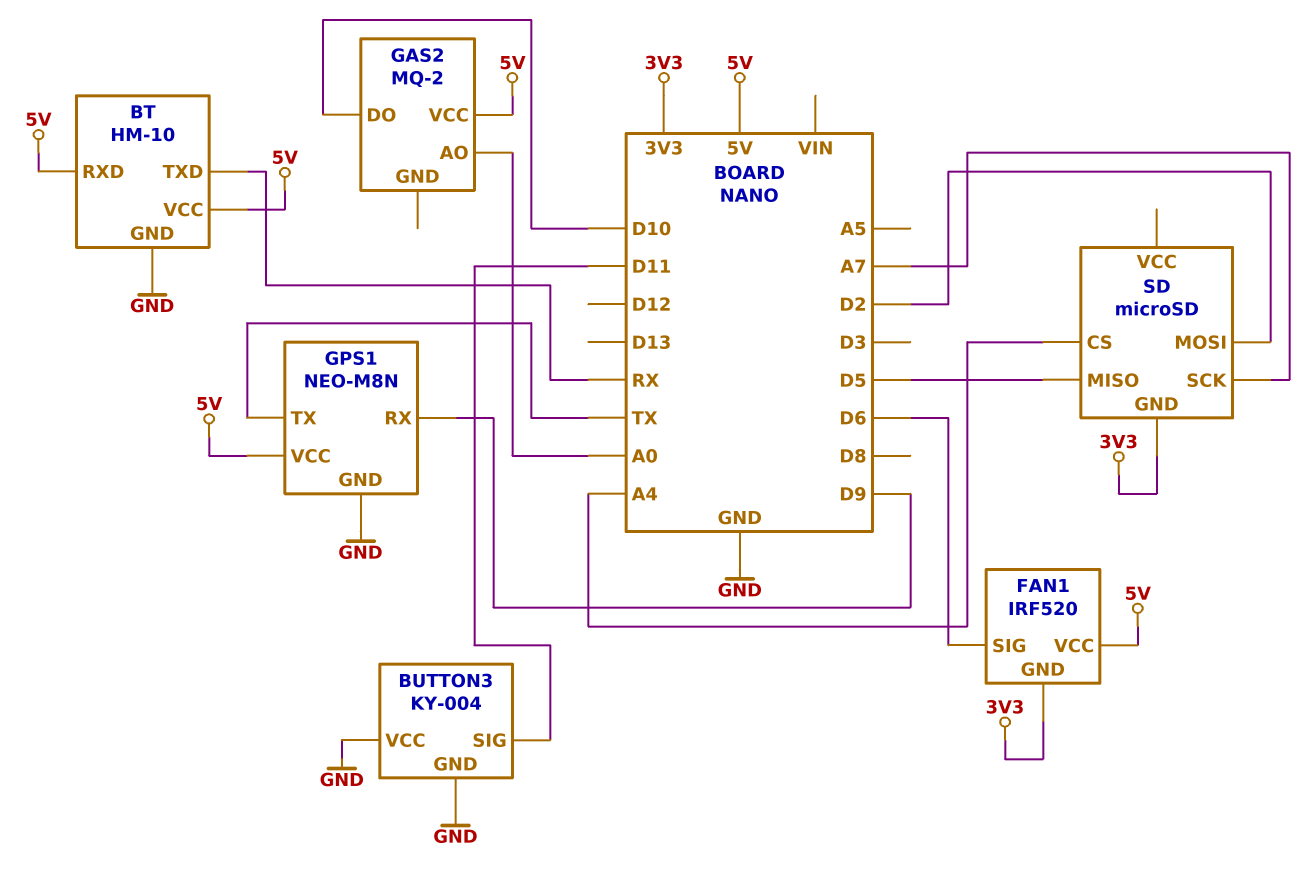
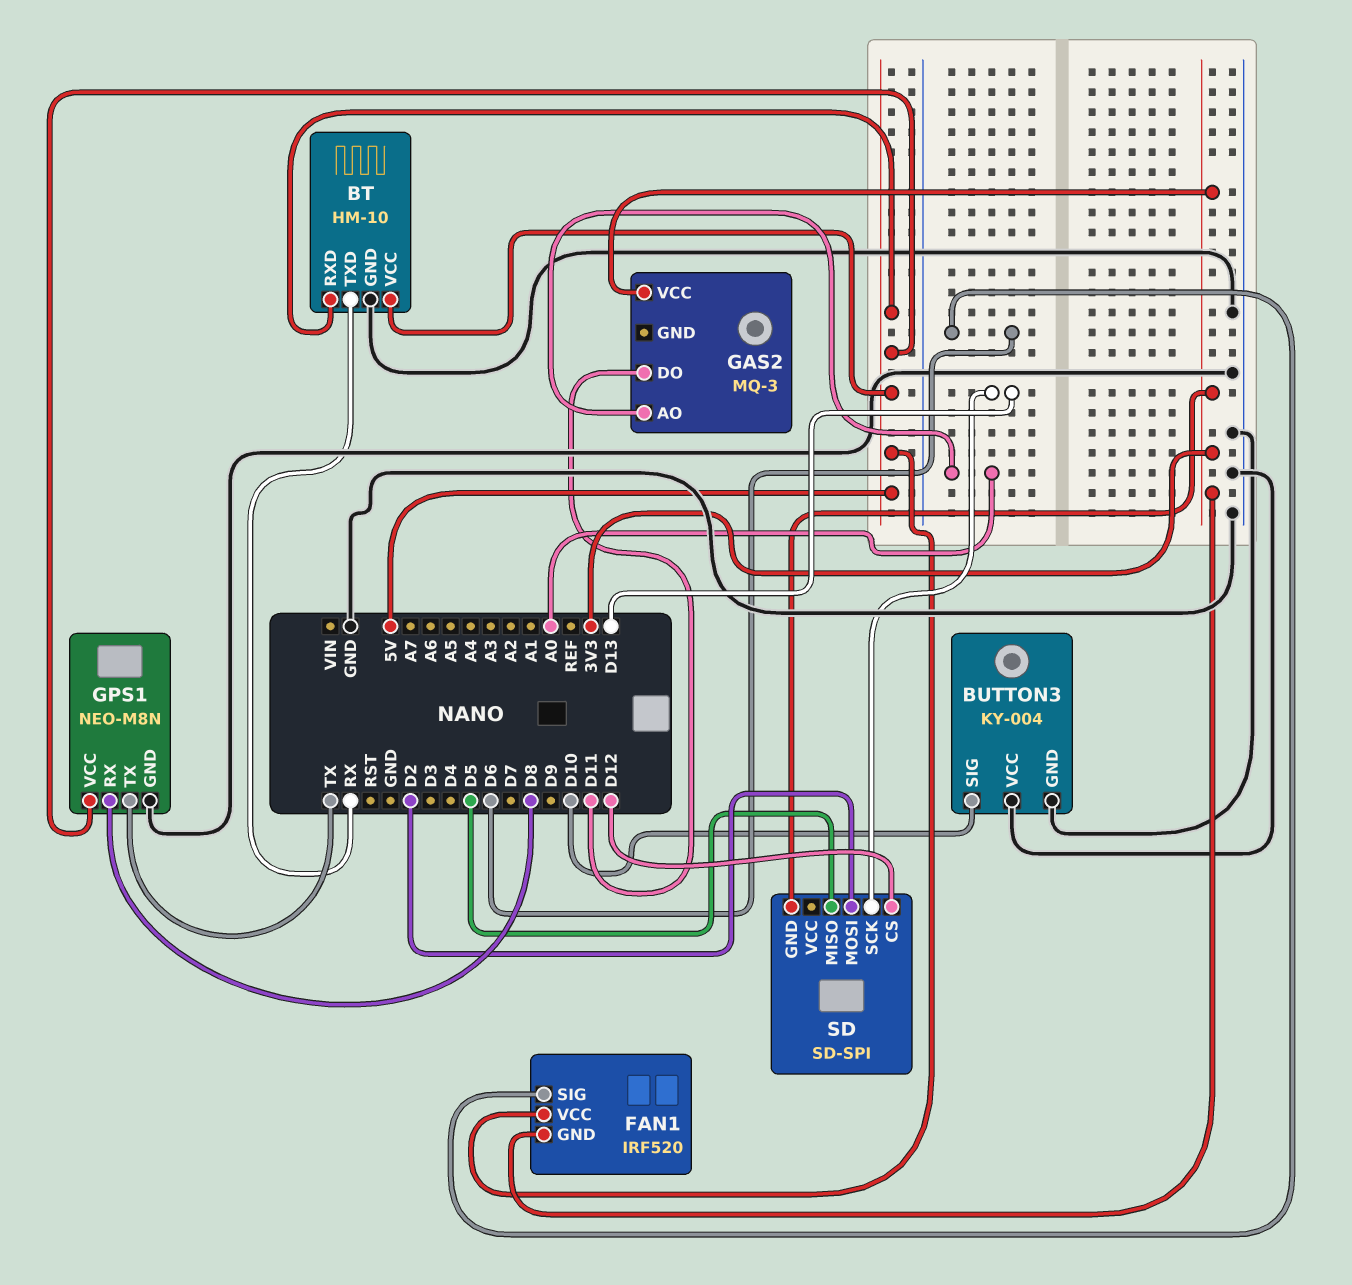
BUTTON3 pin SIG: D11 -> D10
GAS2: MQ-2 -> MQ-3
GAS2 pin DO: D10 -> D11
GAS2 pin VCC: 5V -> 3V3
GPS1 pin RX: D9 -> D8
SD: microSD -> SD-SPI
SD pin CS: A4 -> D12
SD pin SCK: A7 -> D13

